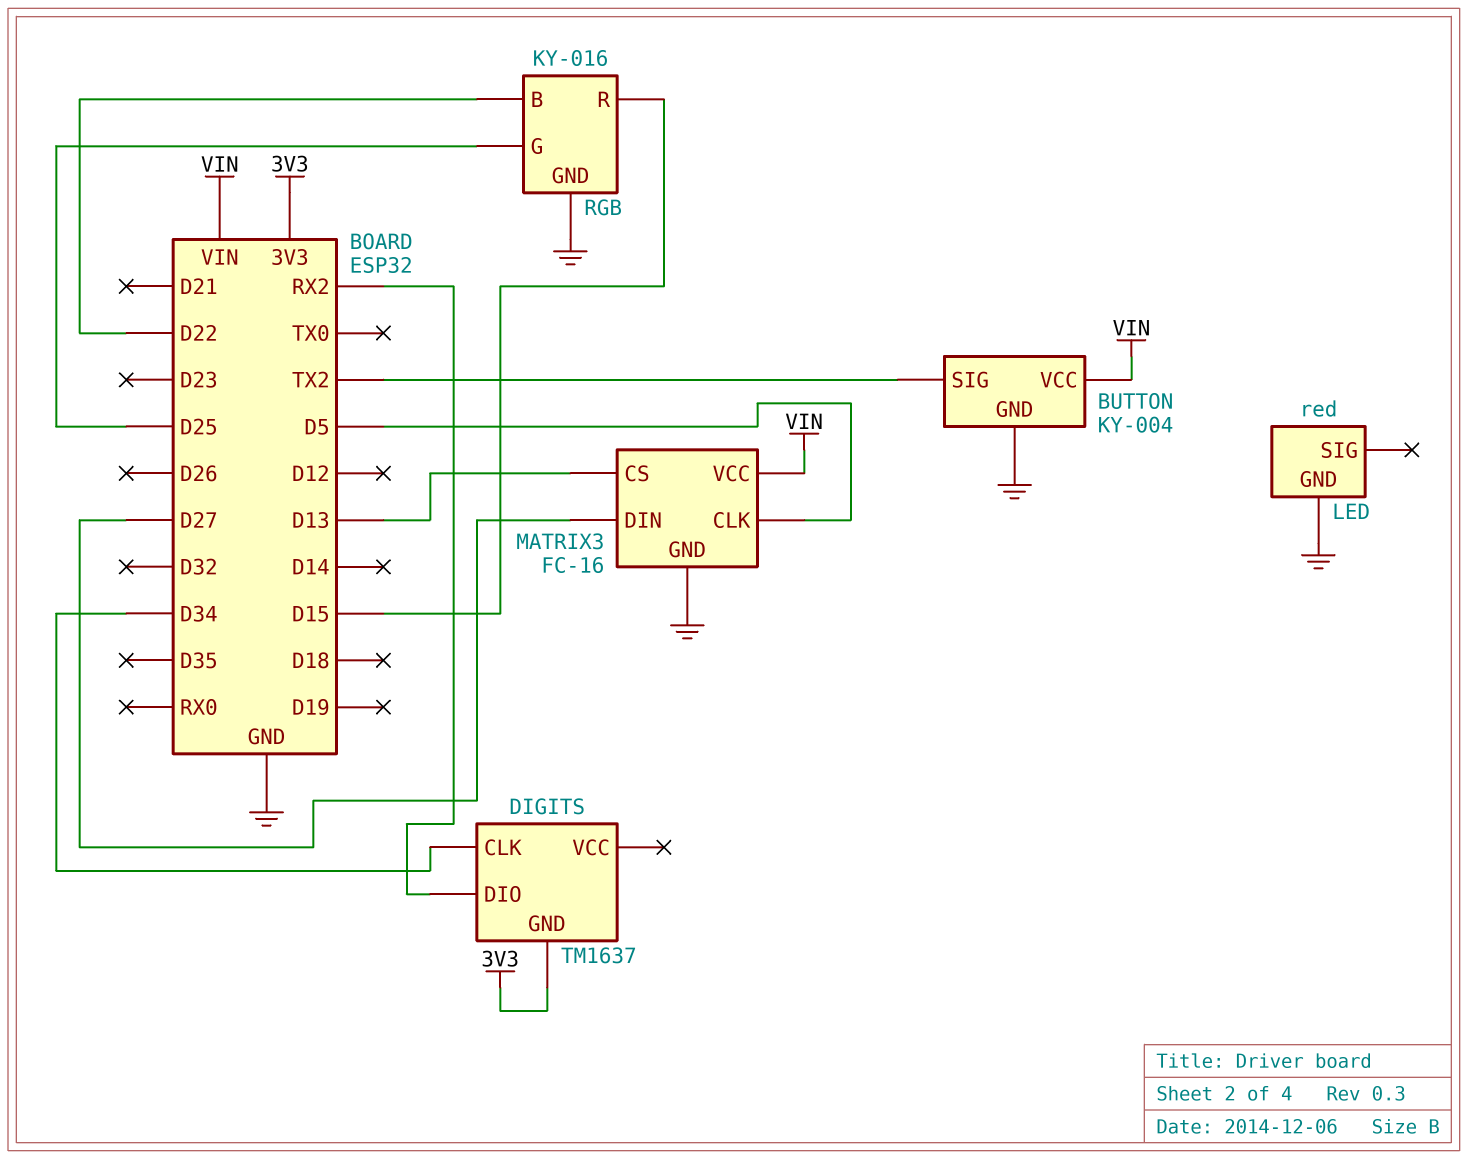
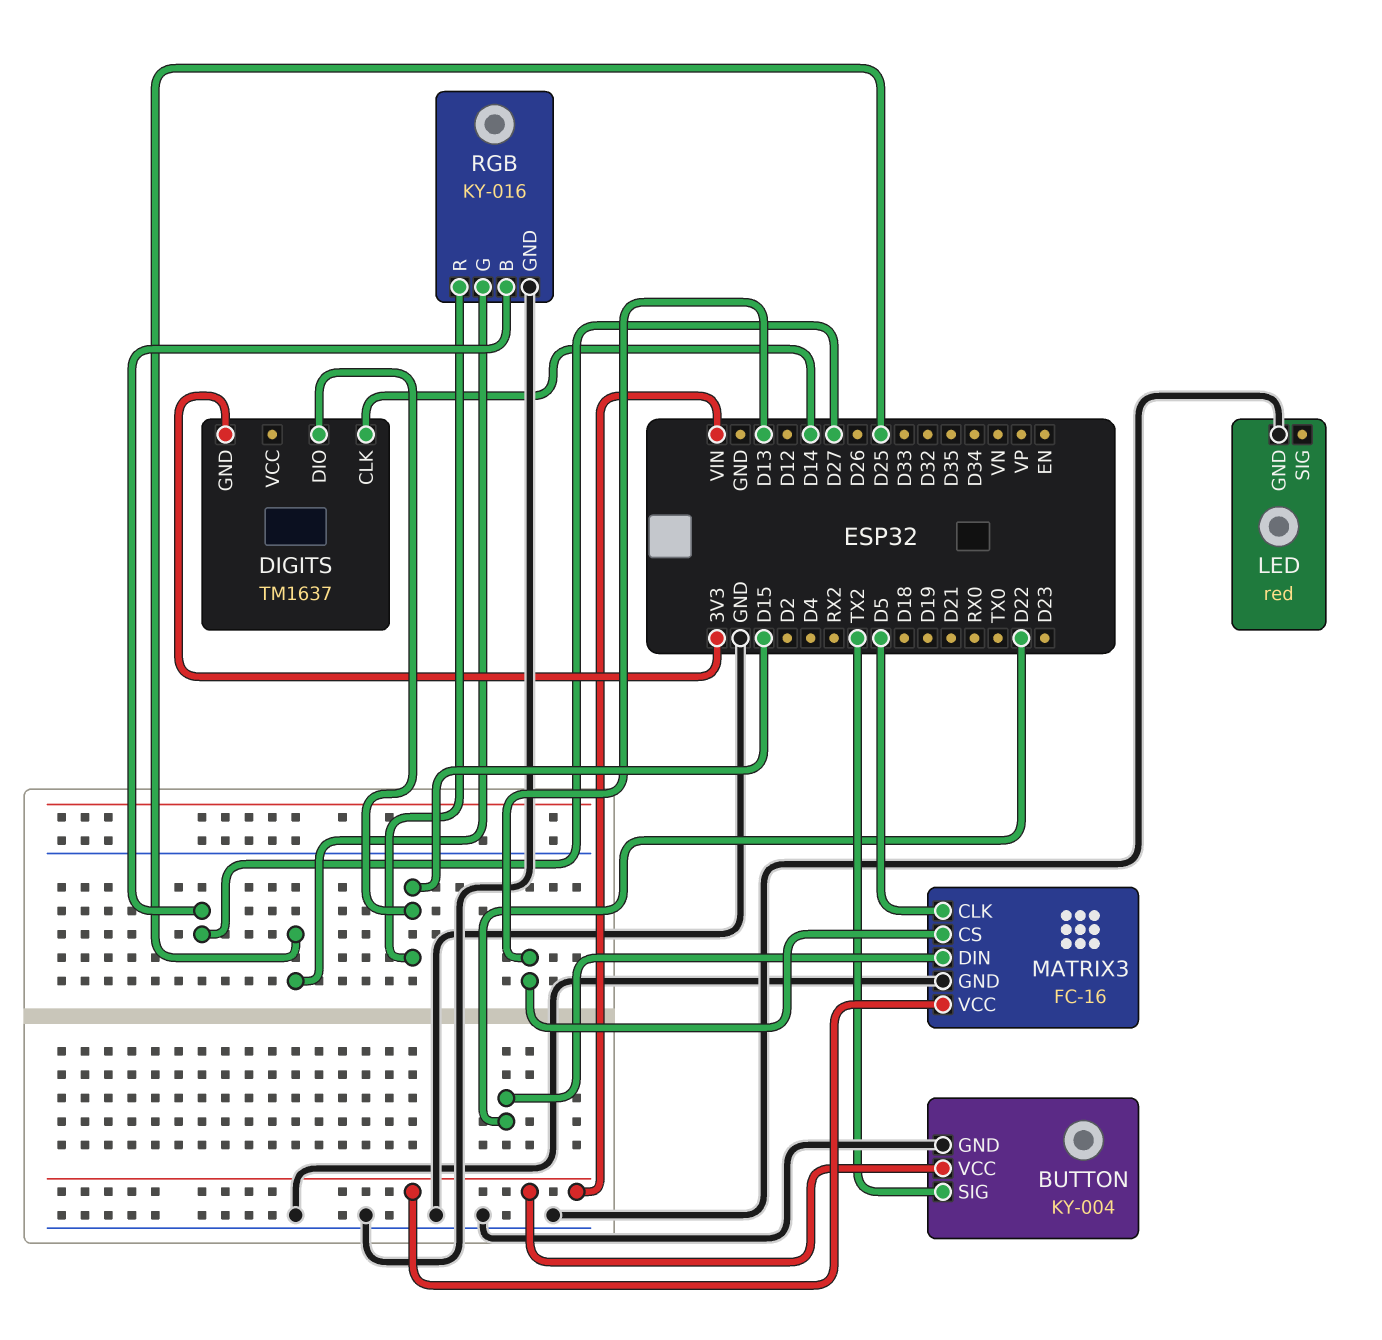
DIGITS pin CLK: D34 -> D14
DIGITS pin DIO: RX2 -> D15
MATRIX3 pin DIN: D27 -> D22
RGB pin B: D22 -> D27

